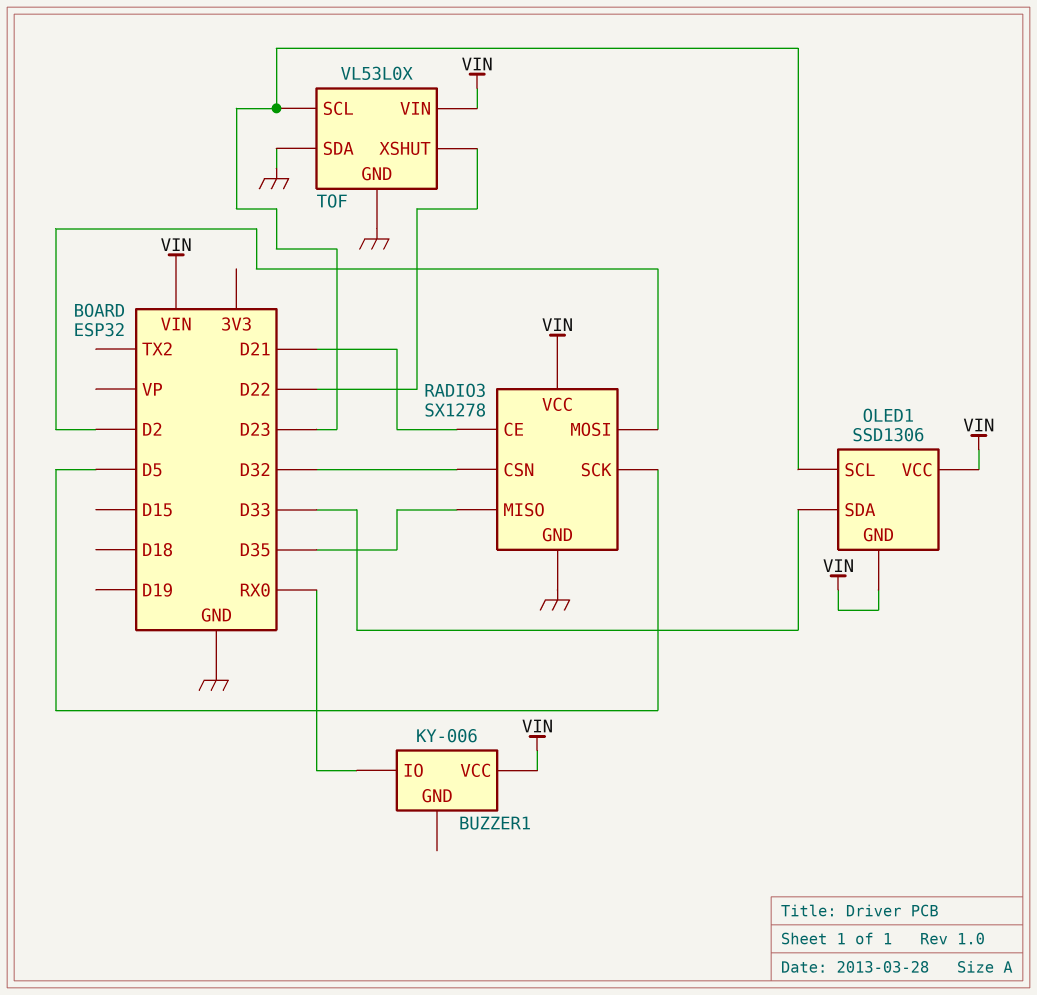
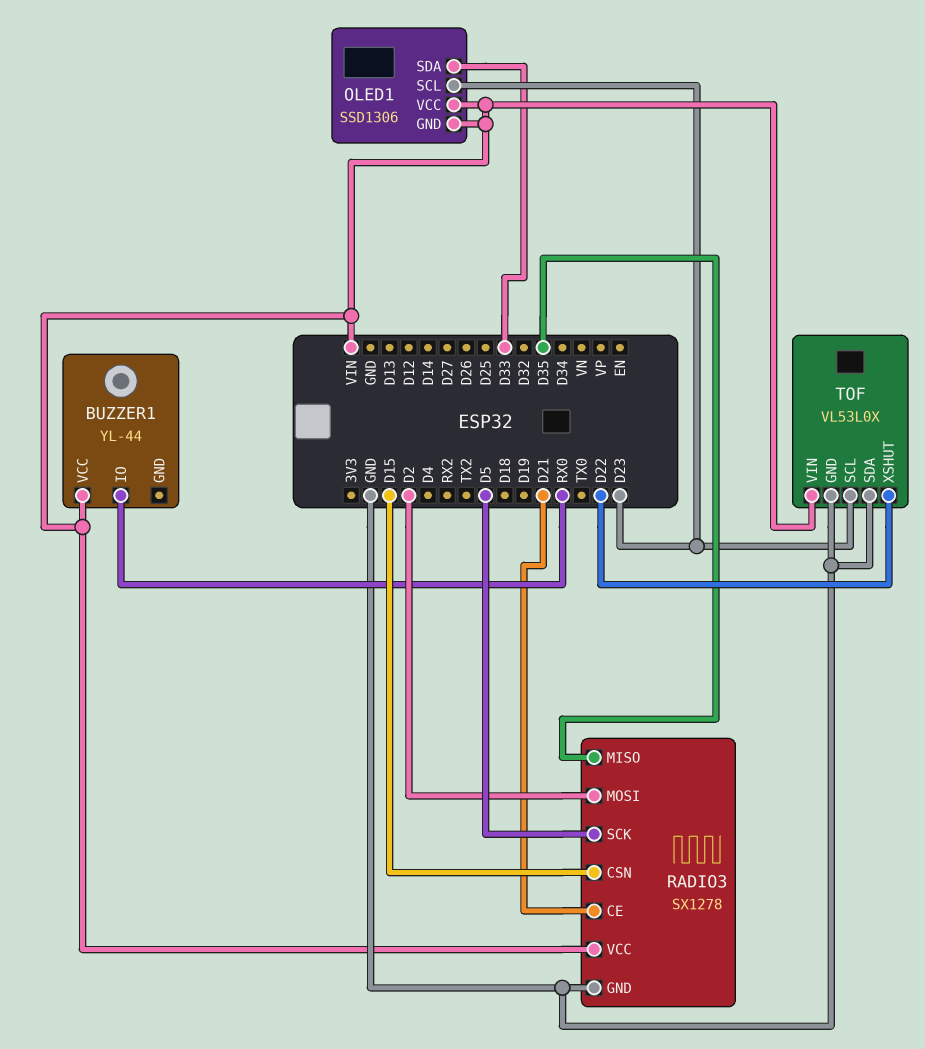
BUZZER1: KY-006 -> YL-44
RADIO3 pin CSN: D32 -> D15

